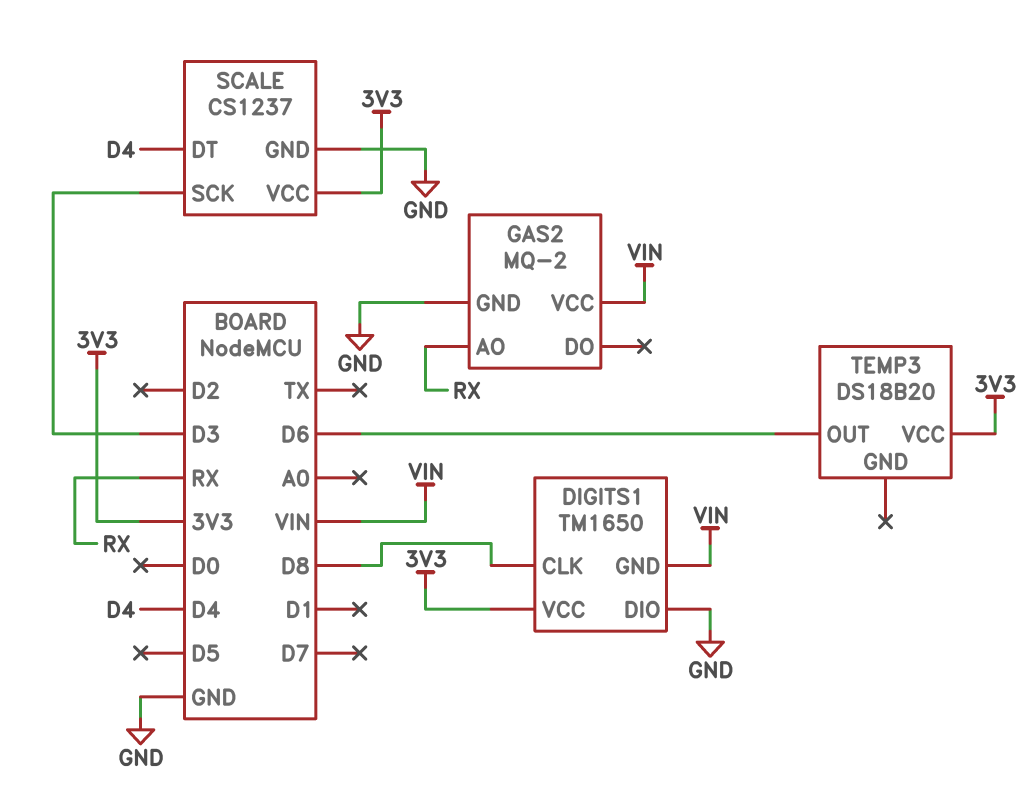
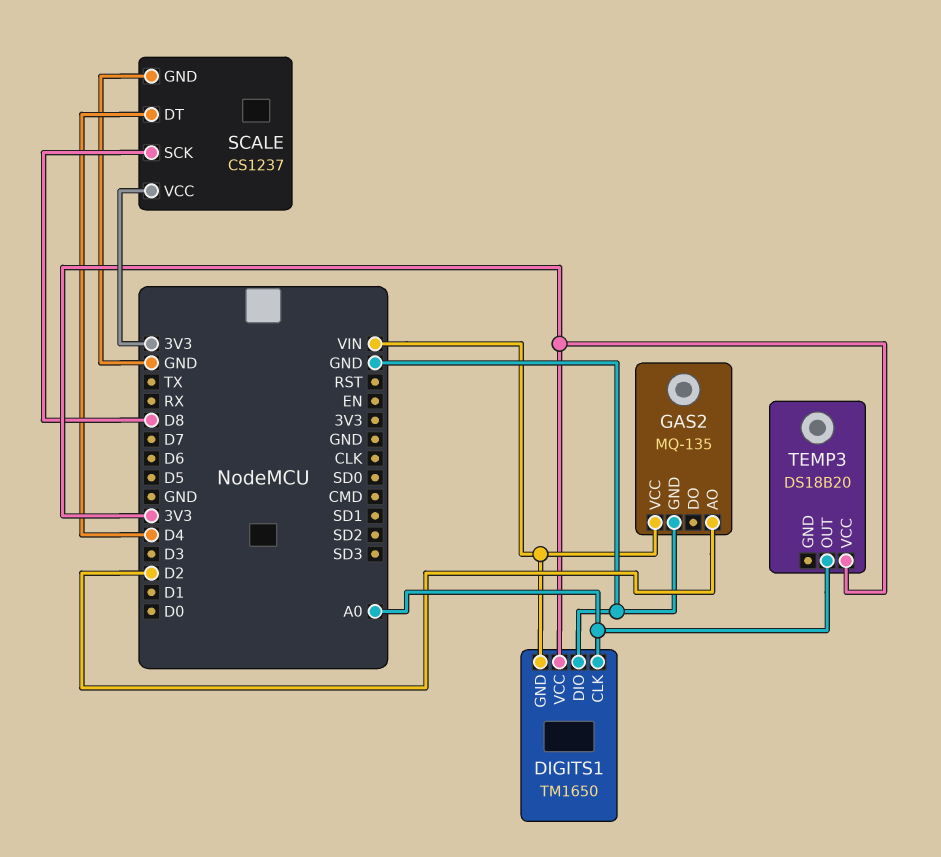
DIGITS1 pin CLK: D8 -> A0
GAS2: MQ-2 -> MQ-135
GAS2 pin AO: RX -> D2
SCALE pin SCK: D3 -> D8
TEMP3 pin OUT: D6 -> A0

